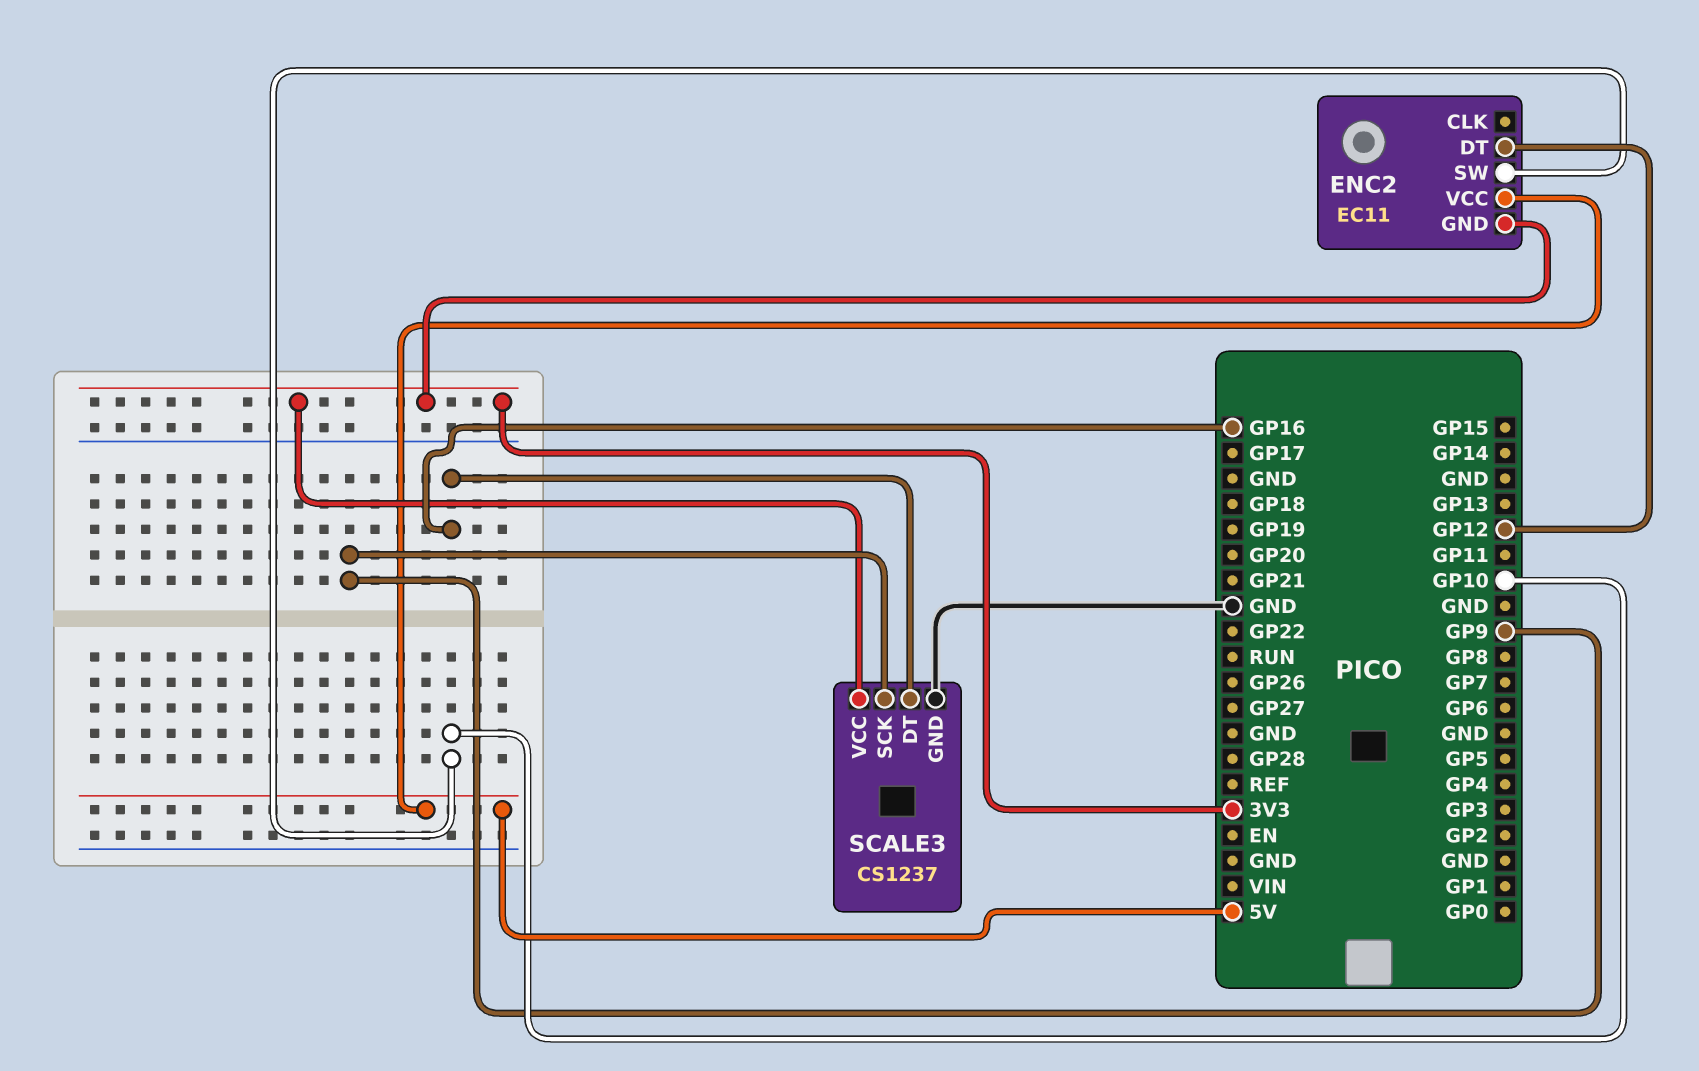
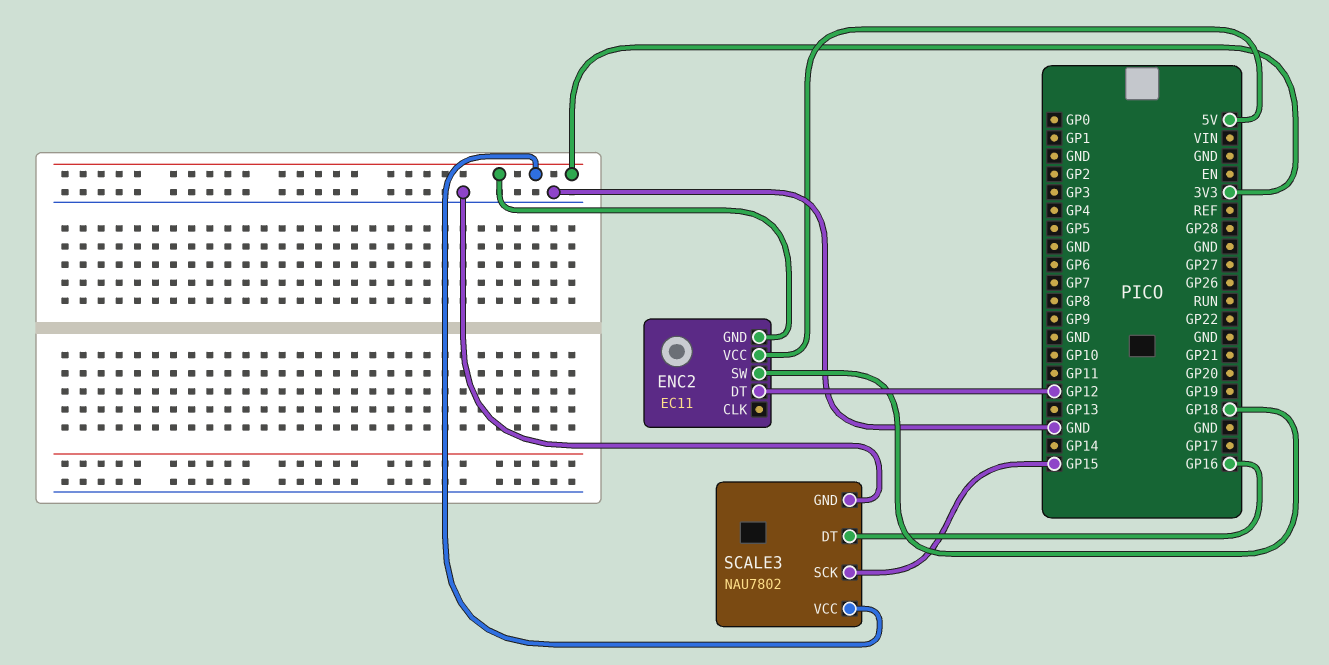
ENC2 pin SW: GP10 -> GP18
SCALE3: CS1237 -> NAU7802
SCALE3 pin SCK: GP9 -> GP15

